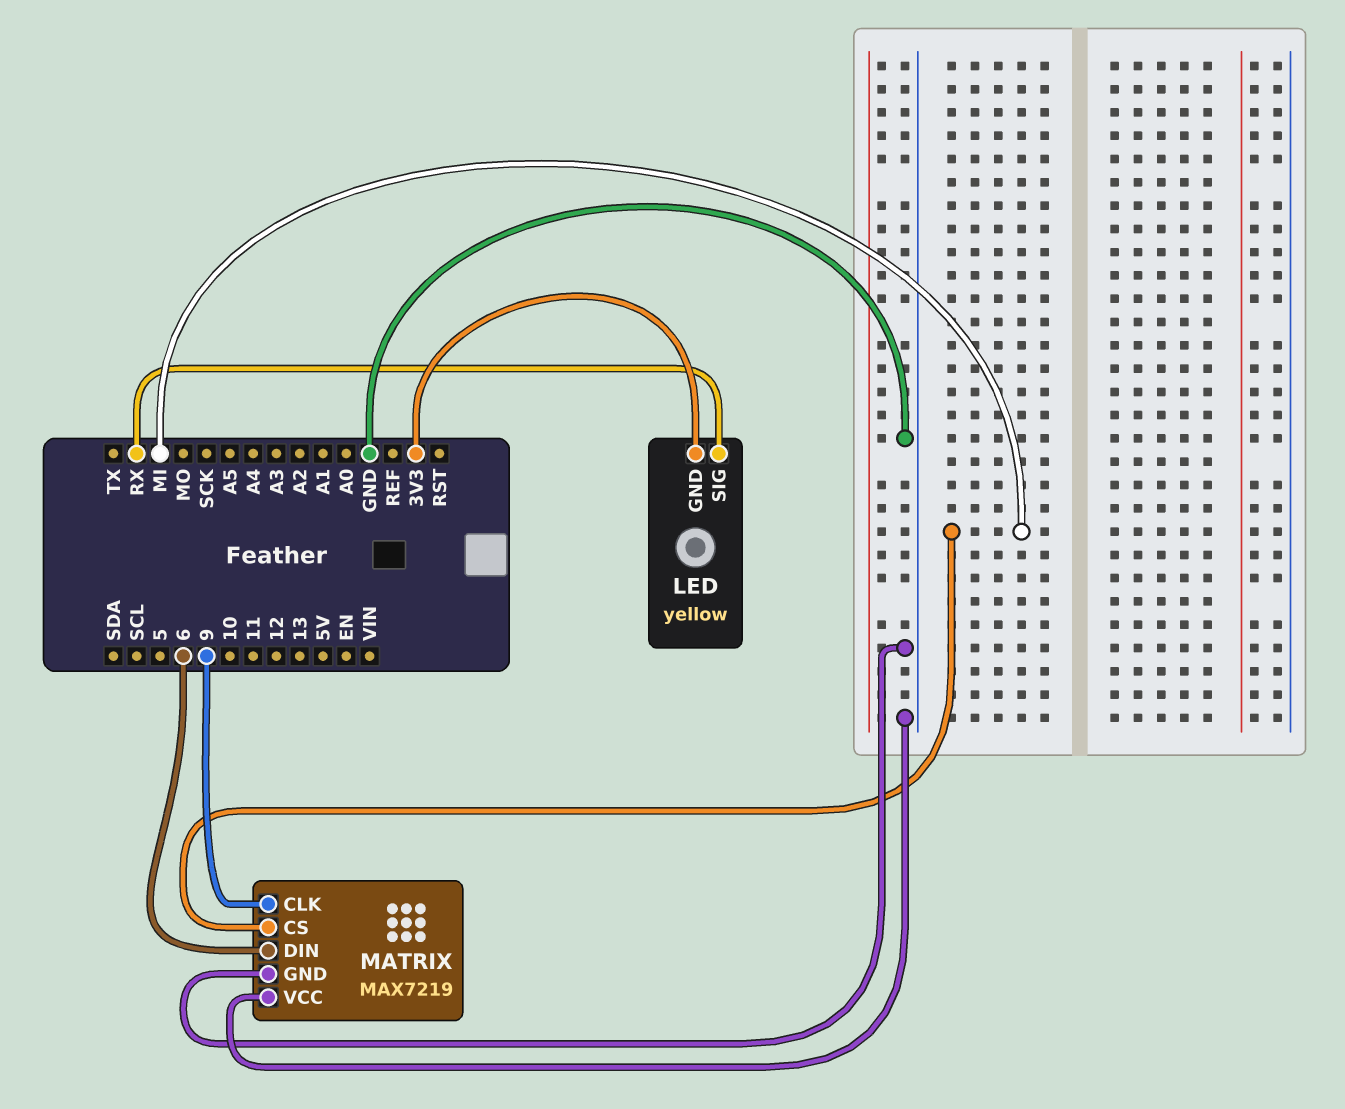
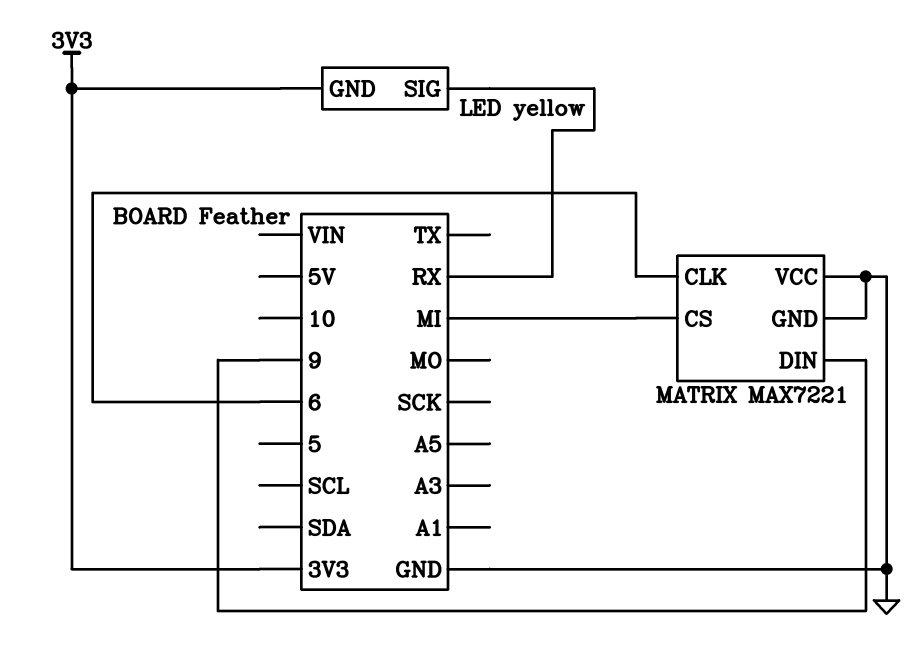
MATRIX: MAX7219 -> MAX7221
MATRIX pin CLK: 9 -> 6
MATRIX pin DIN: 6 -> 9

